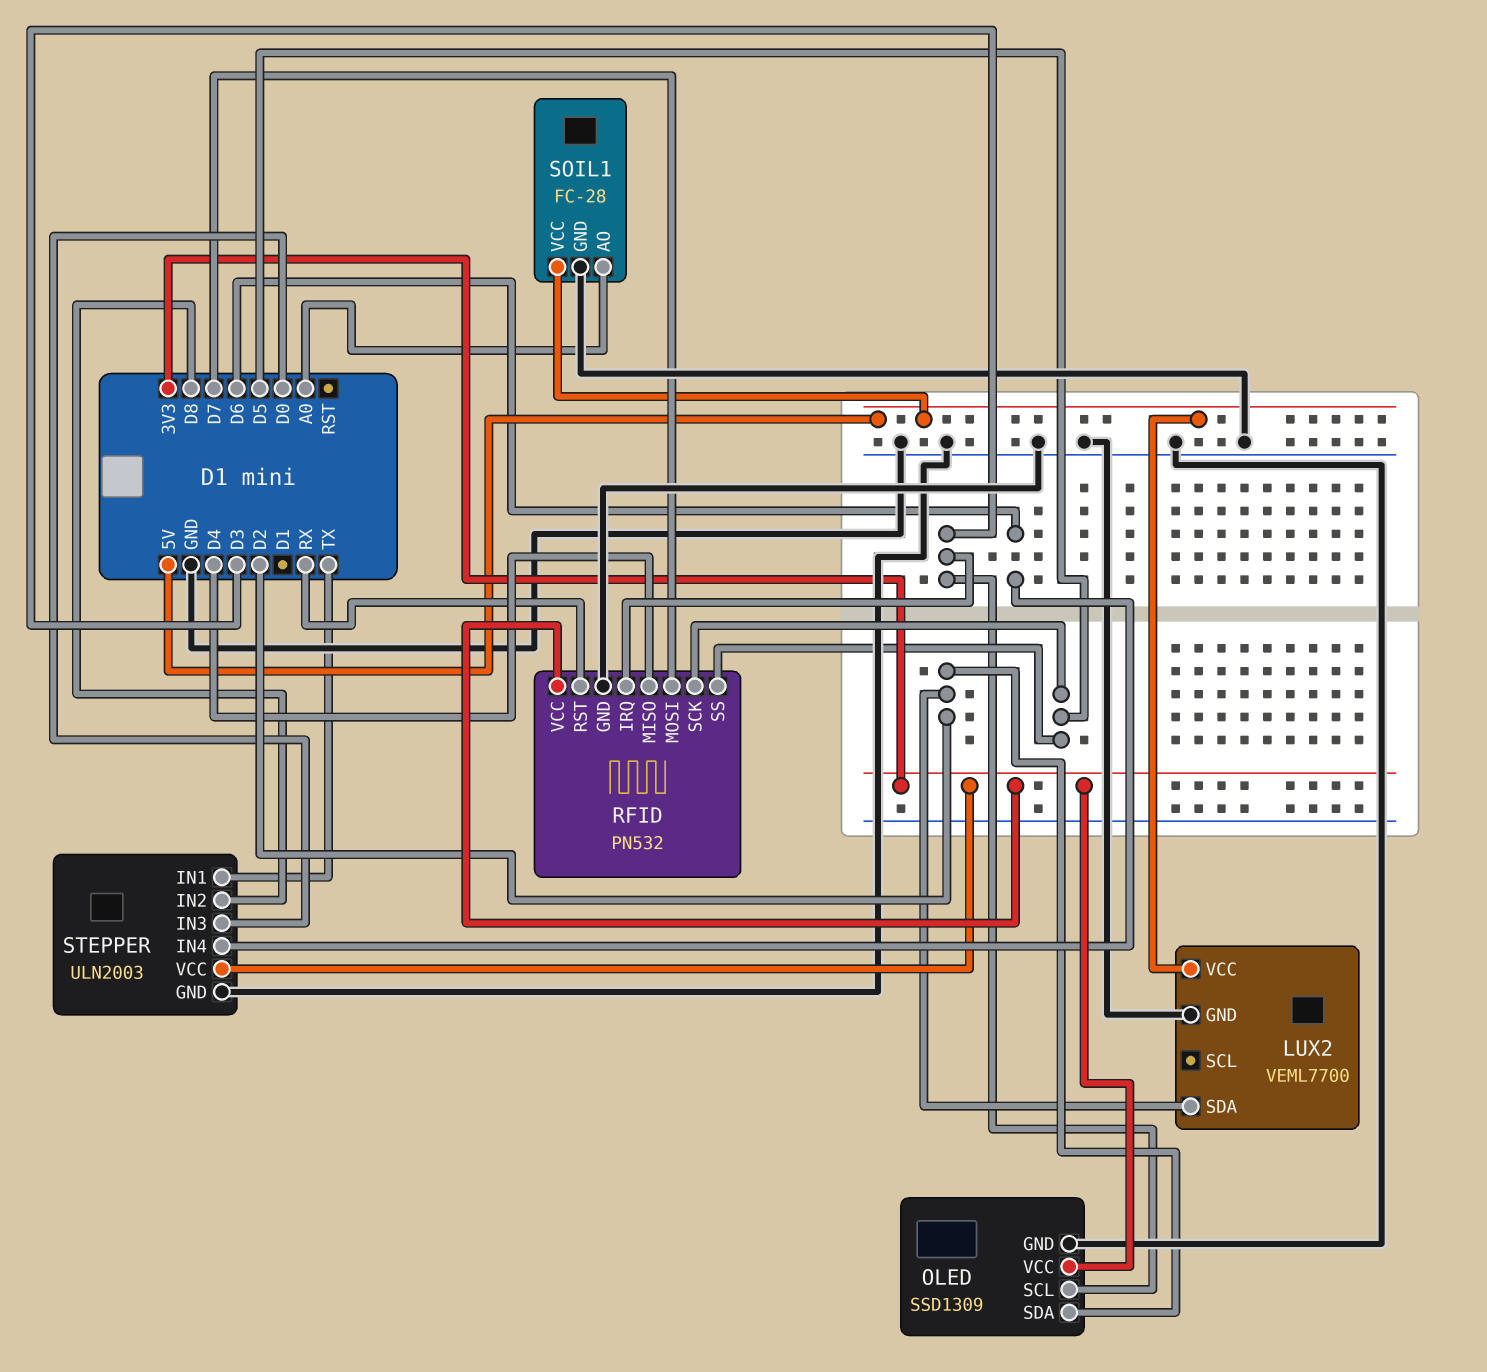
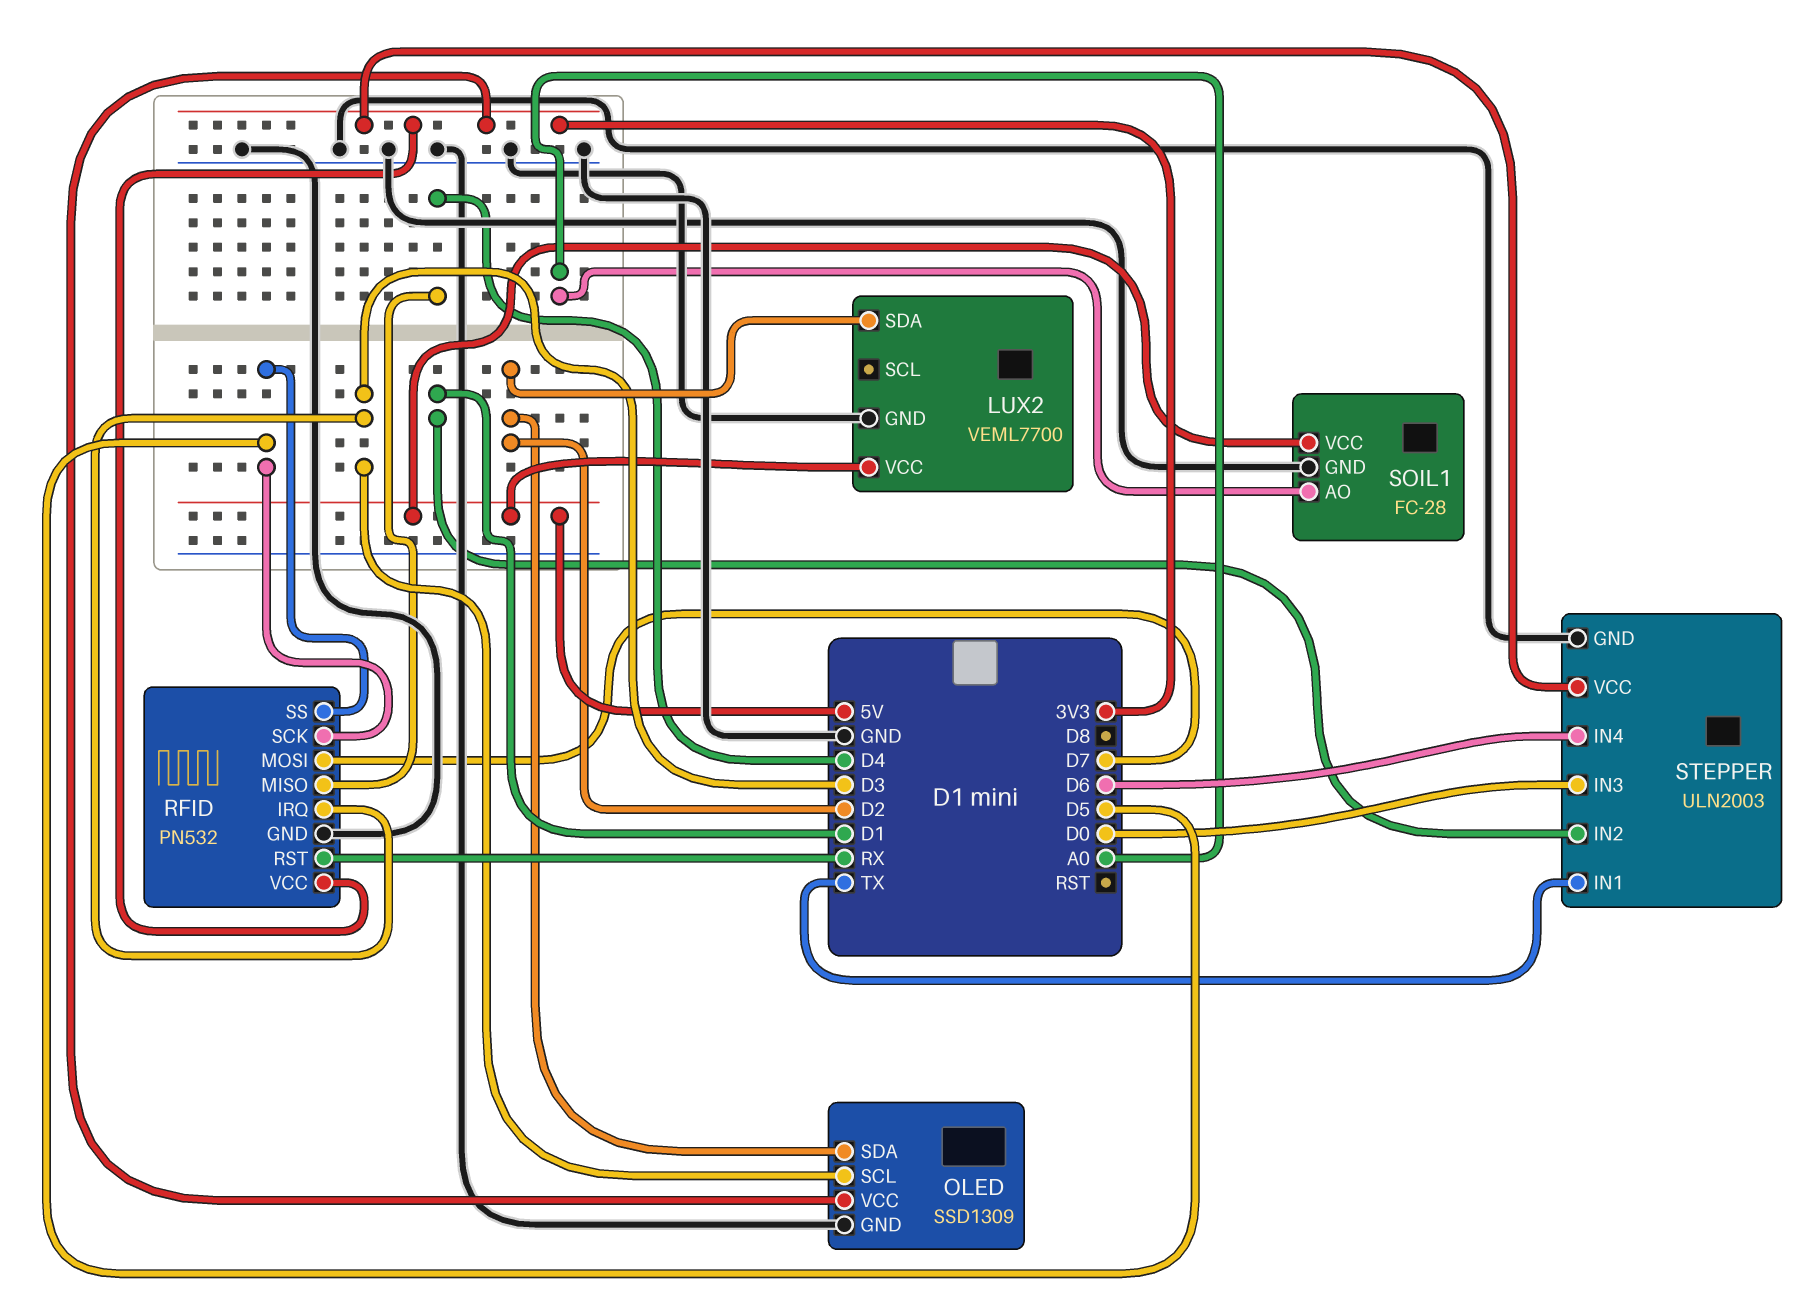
STEPPER pin IN2: D8 -> D1

